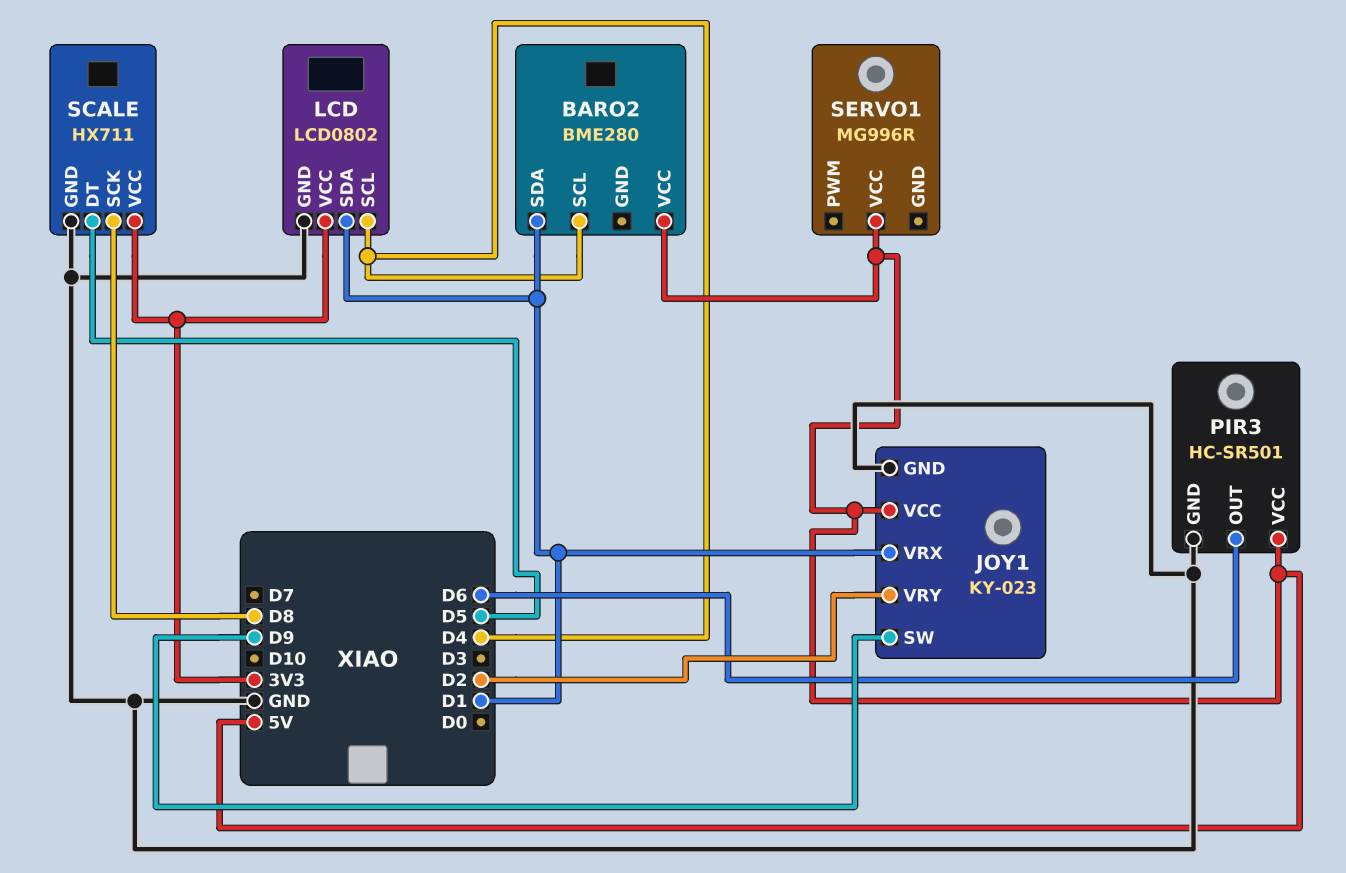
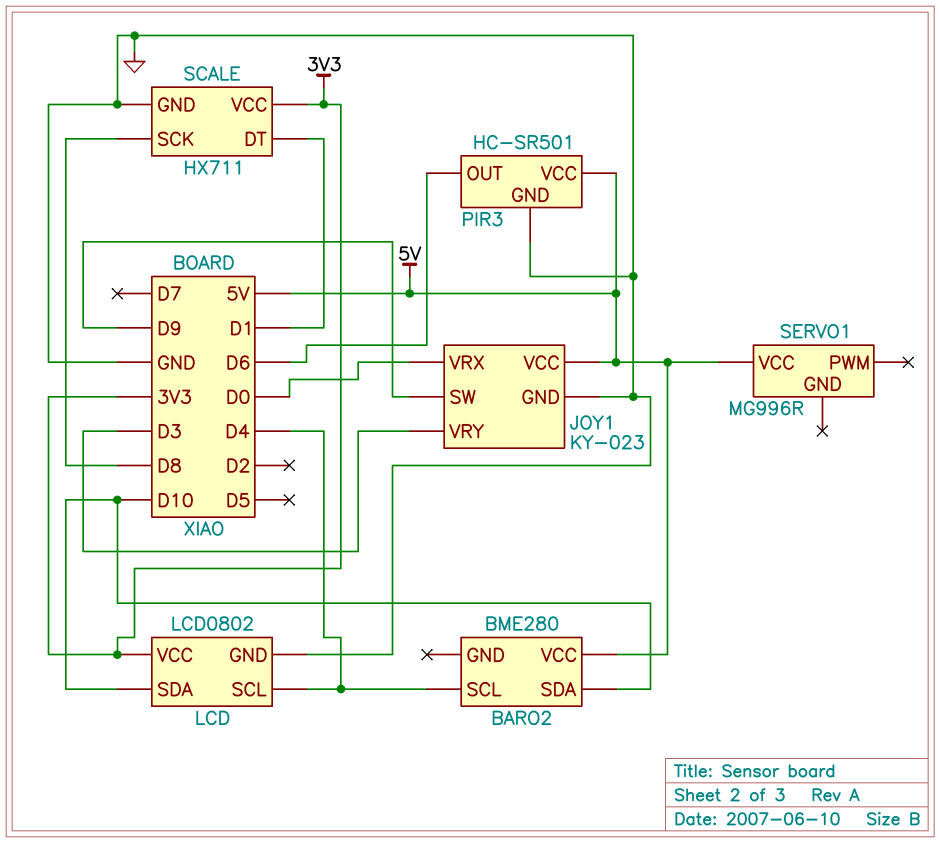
BARO2 pin SDA: D1 -> D10
JOY1 pin VRX: D1 -> D0
JOY1 pin VRY: D2 -> D3
LCD pin SDA: D1 -> D10
SCALE pin DT: D5 -> D1

